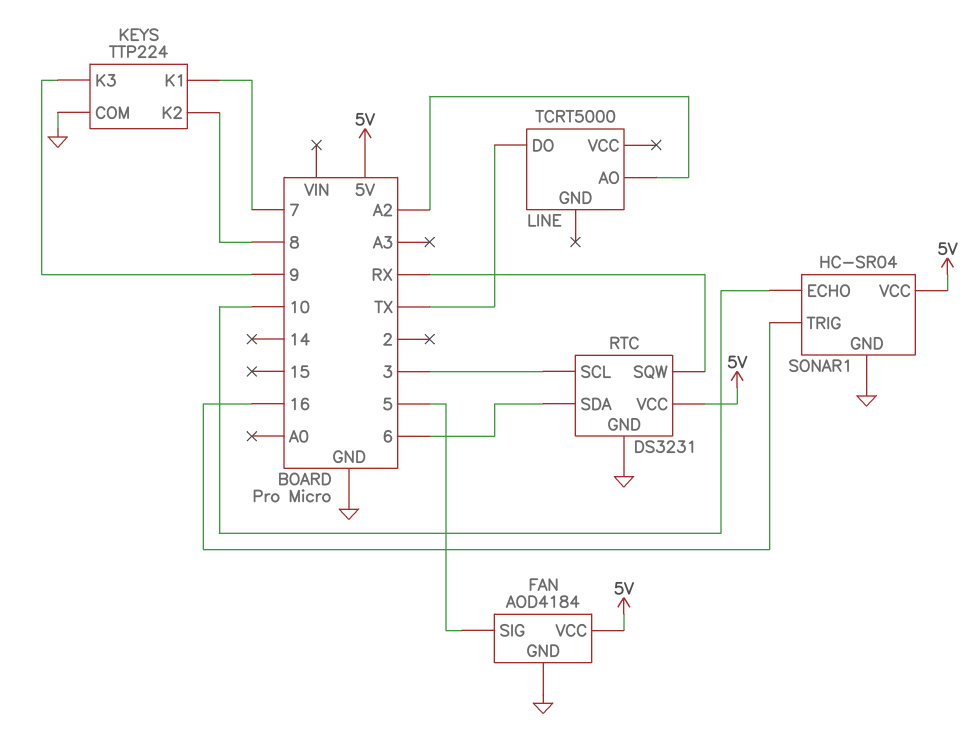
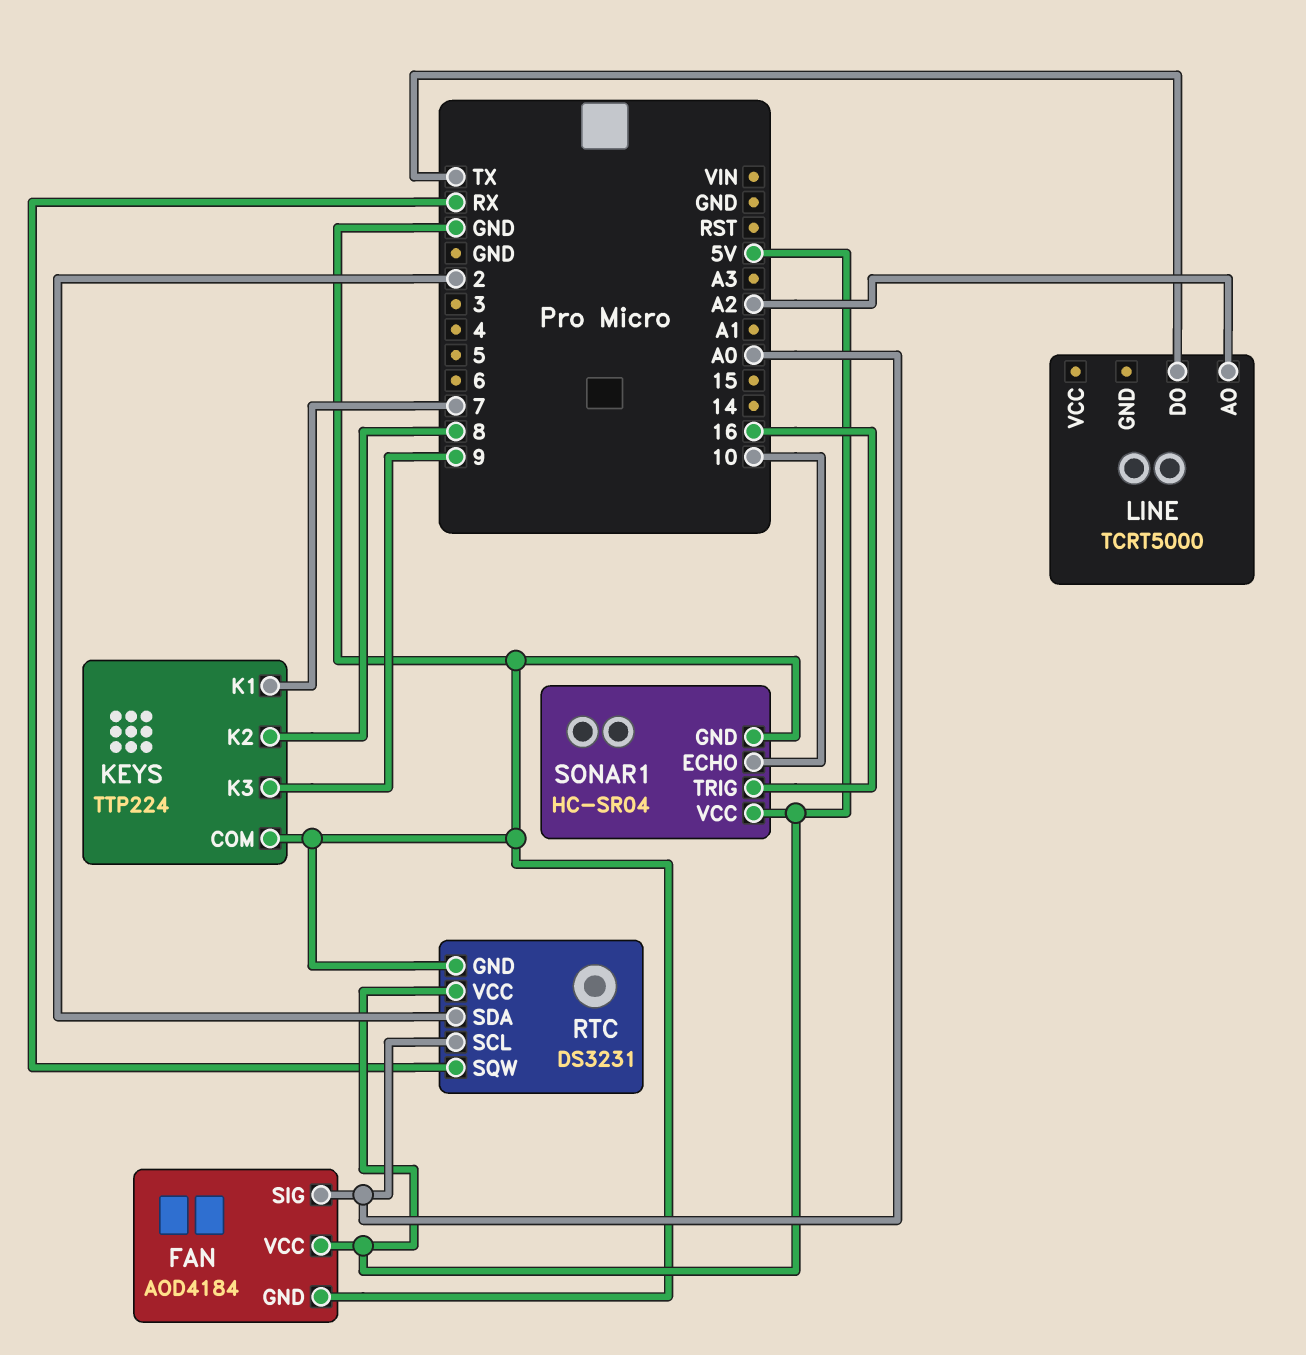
FAN pin SIG: 5 -> A0
RTC pin SCL: 3 -> A0
RTC pin SDA: 6 -> 2

